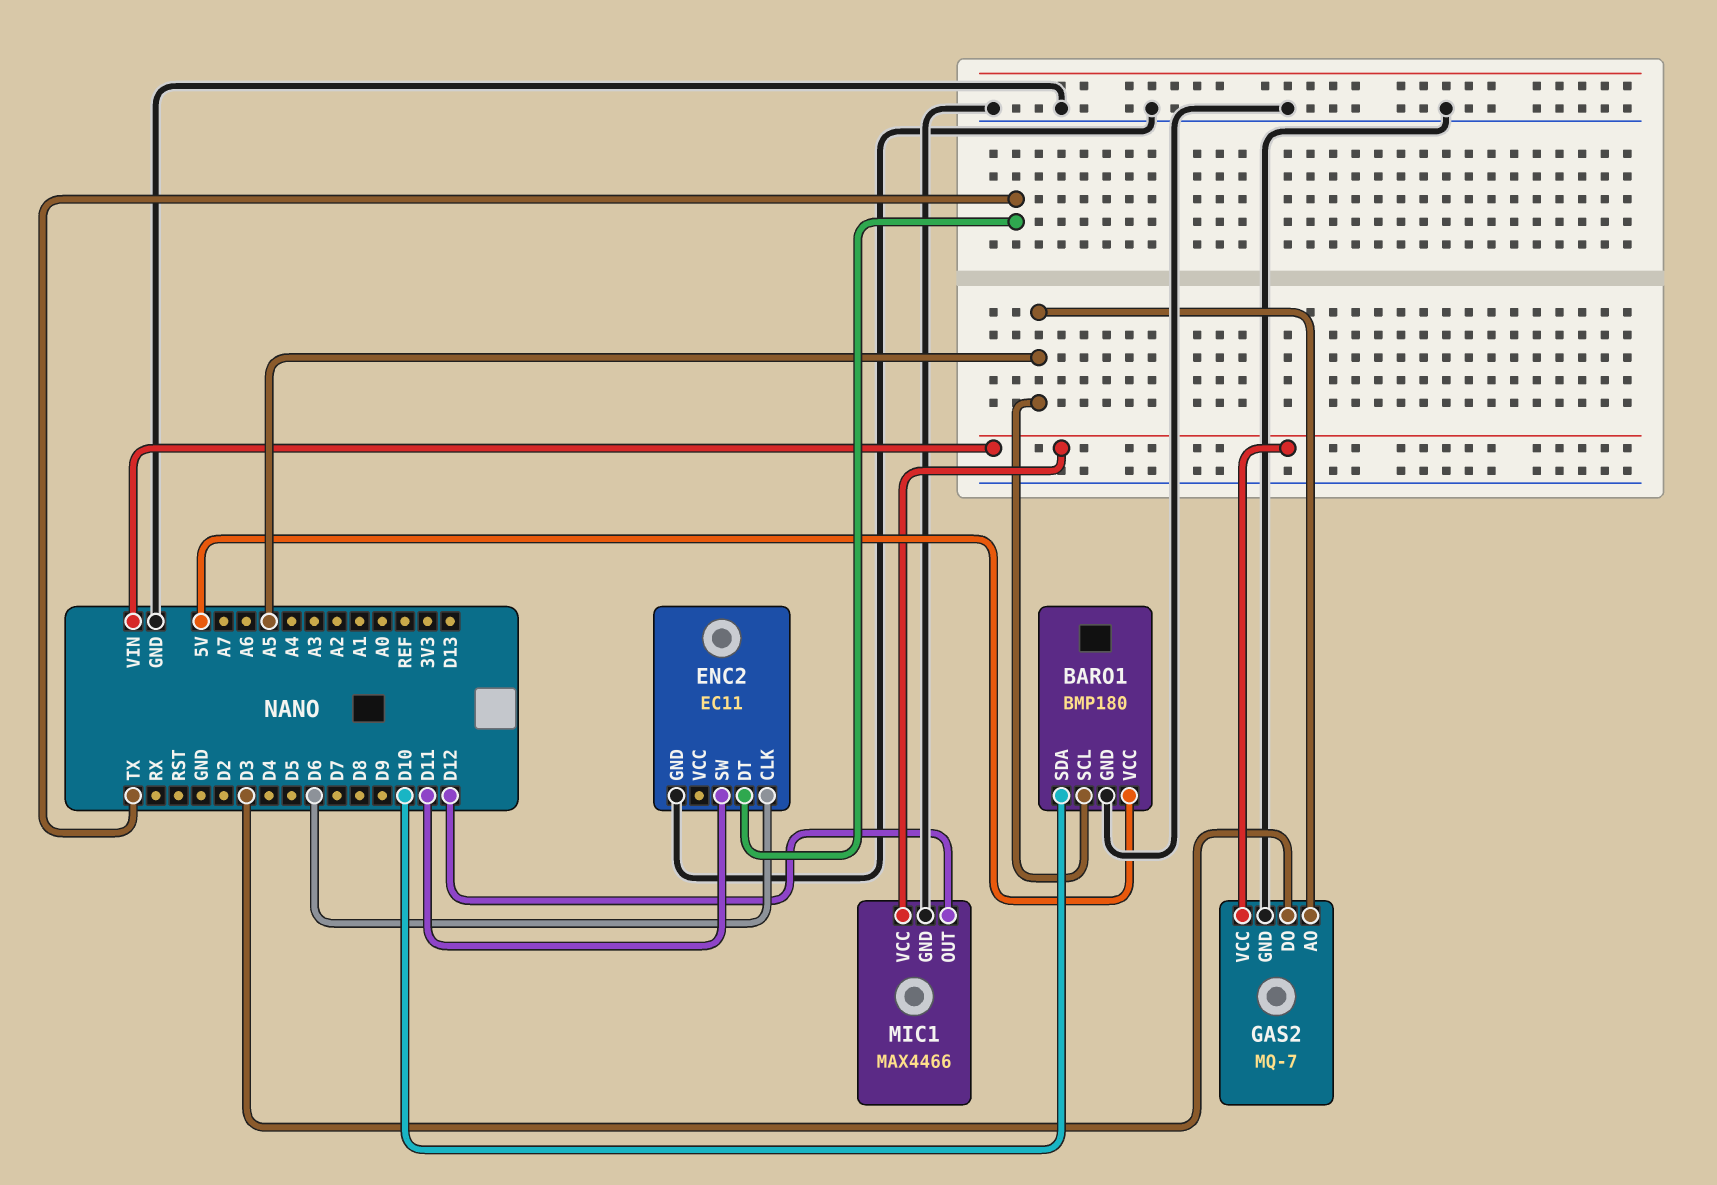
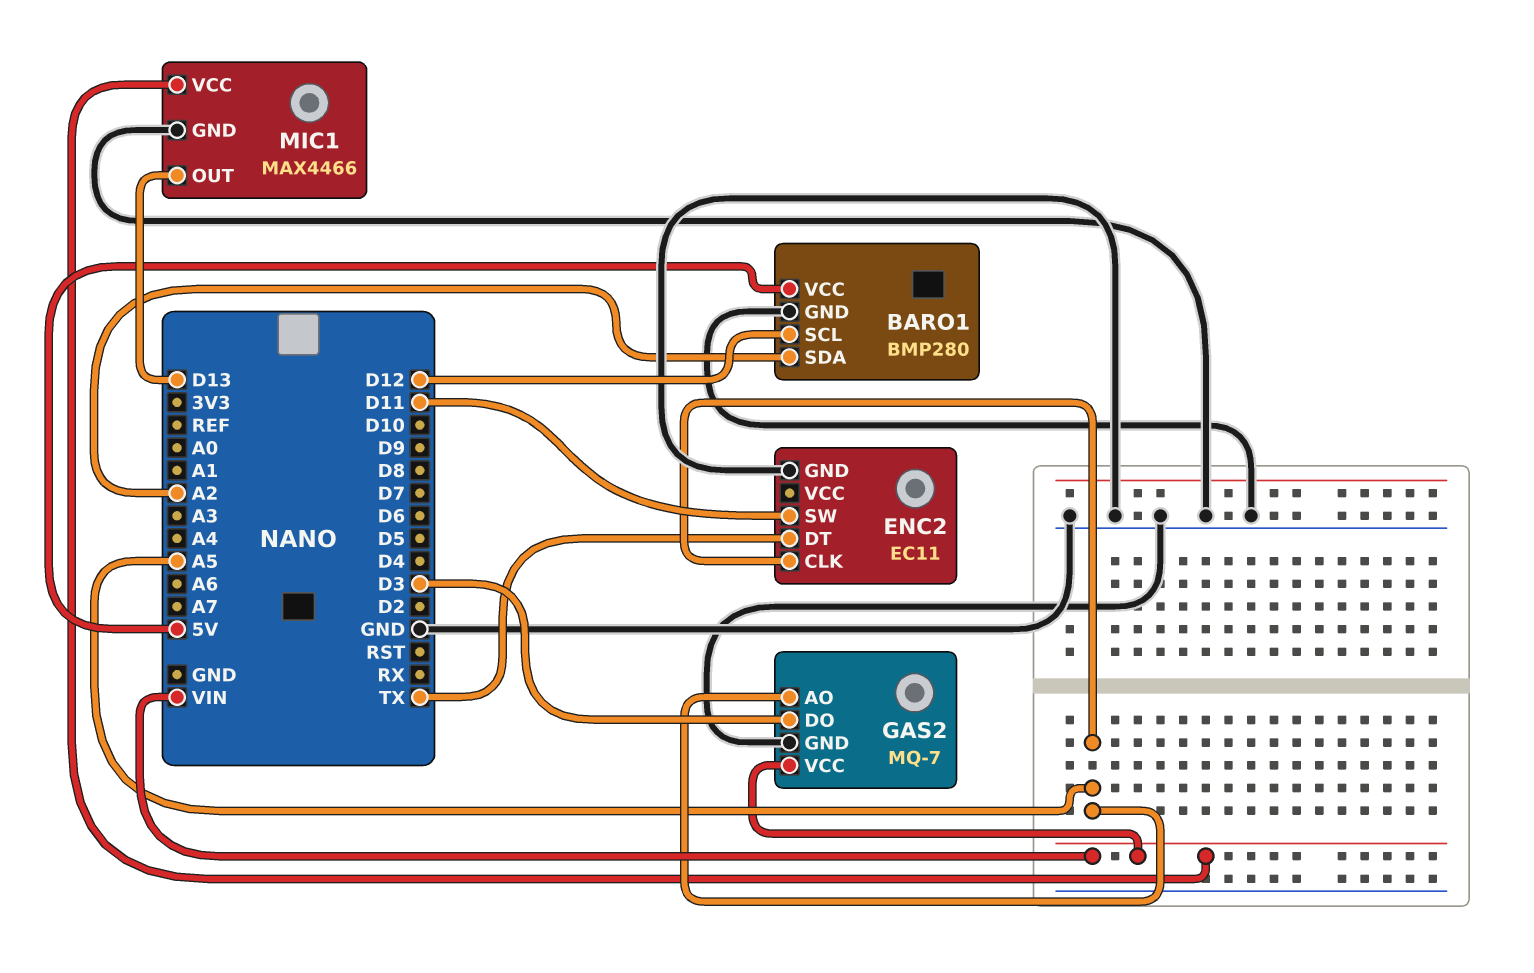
BARO1: BMP180 -> BMP280
BARO1 pin SCL: A5 -> D12
BARO1 pin SDA: D10 -> A2
ENC2 pin CLK: D6 -> A5
MIC1 pin OUT: D12 -> D13

